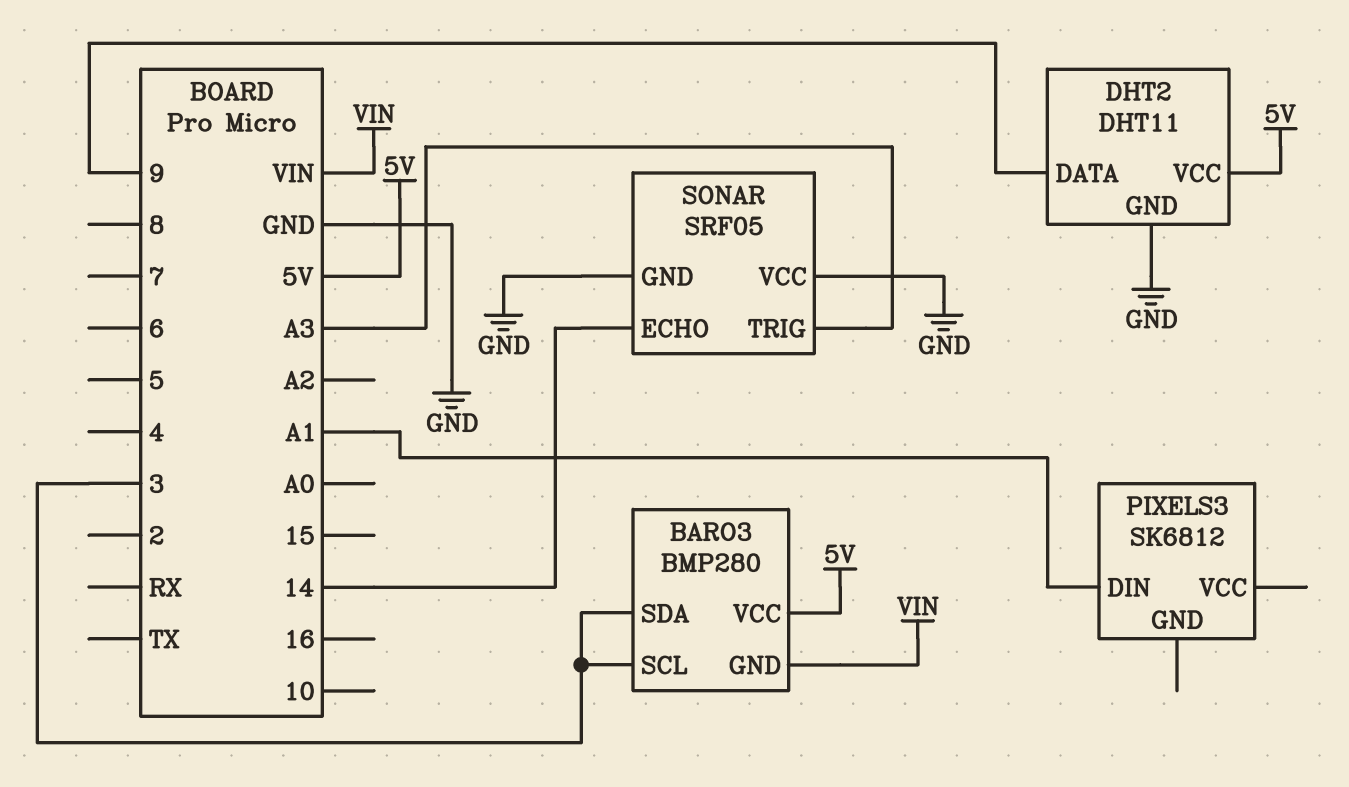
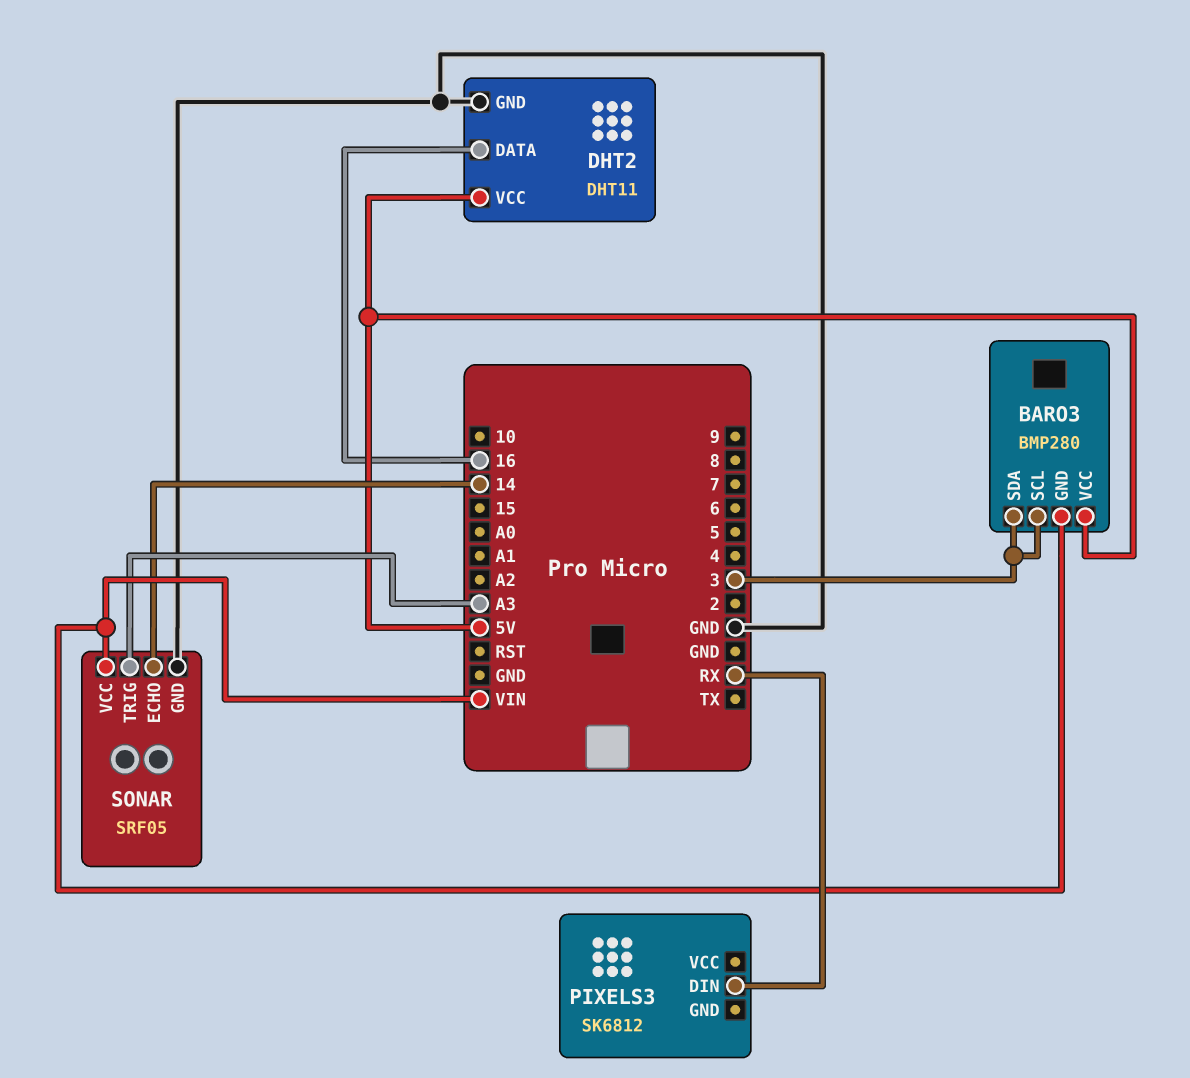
DHT2 pin DATA: 9 -> 16
PIXELS3 pin DIN: A1 -> RX
SONAR pin VCC: GND -> VIN

